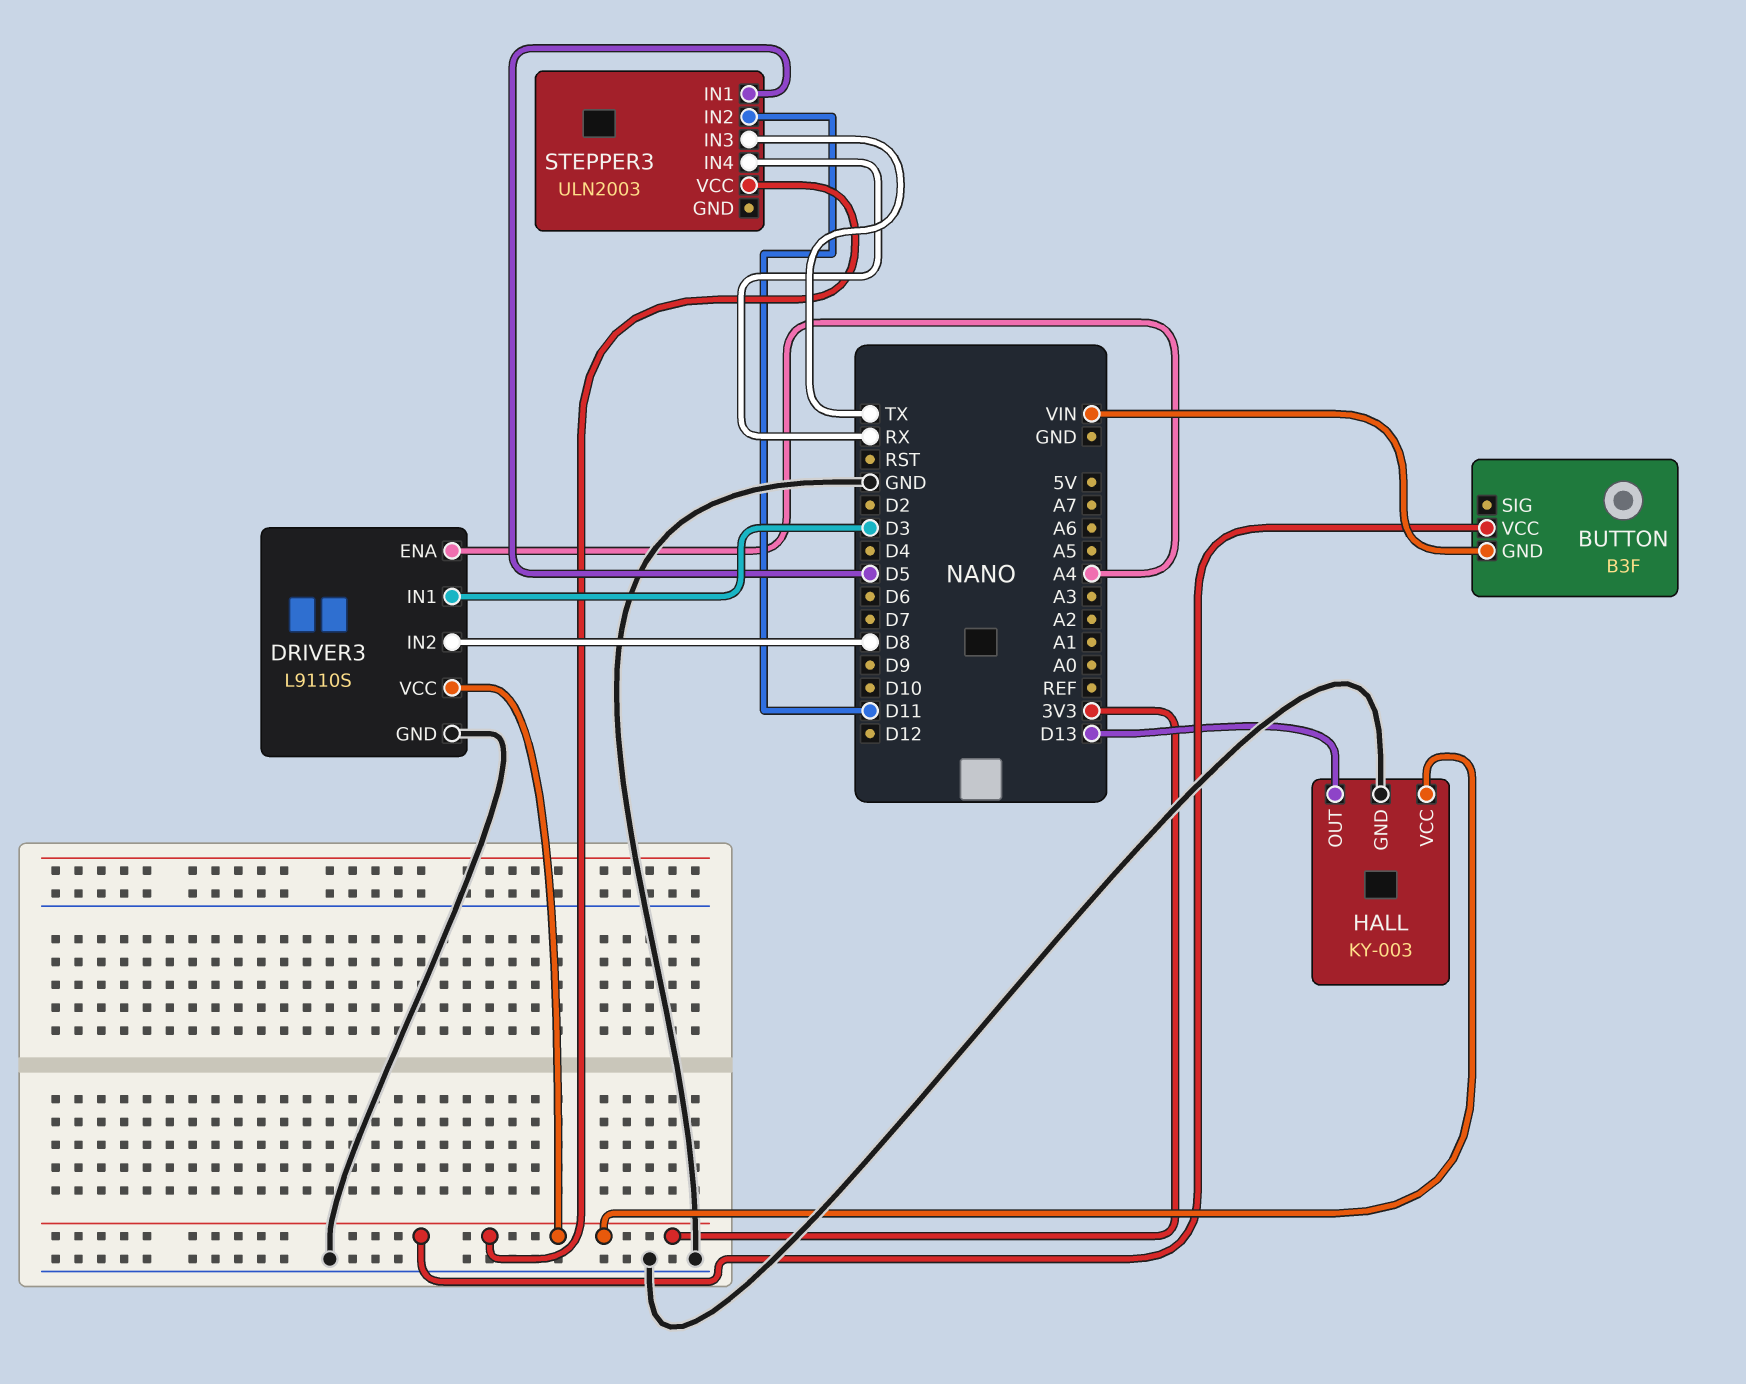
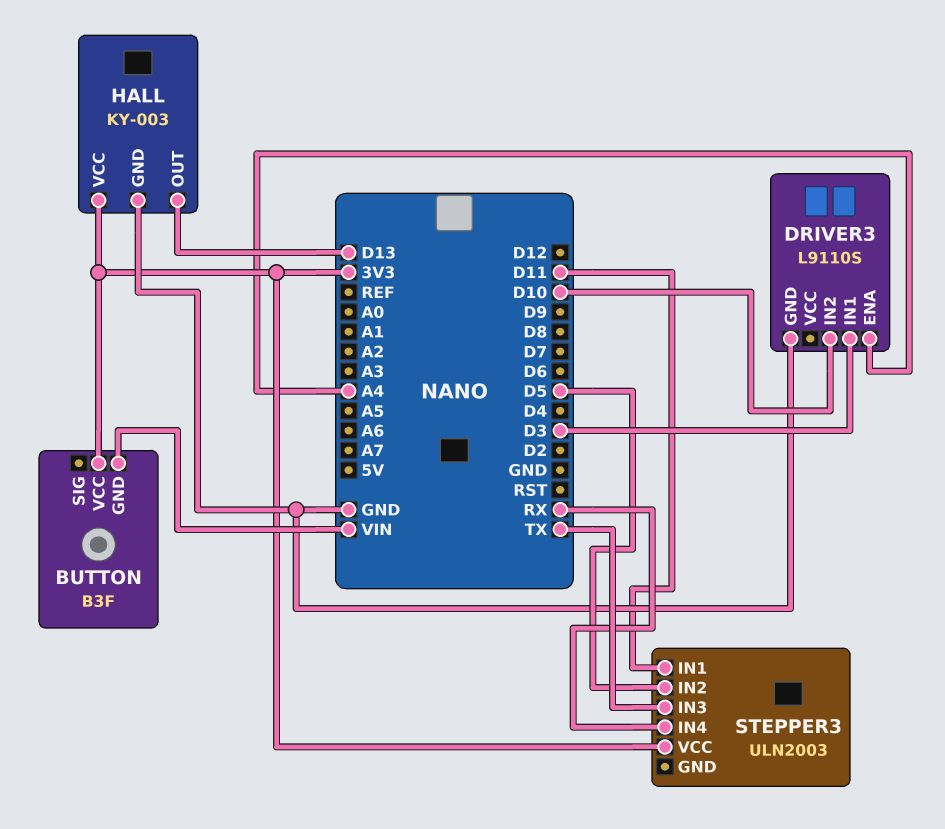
DRIVER3 pin IN2: D8 -> D10
DRIVER3 pin VCC: 3V3 -> none
STEPPER3 pin IN1: D5 -> D11
STEPPER3 pin IN2: D11 -> D5

